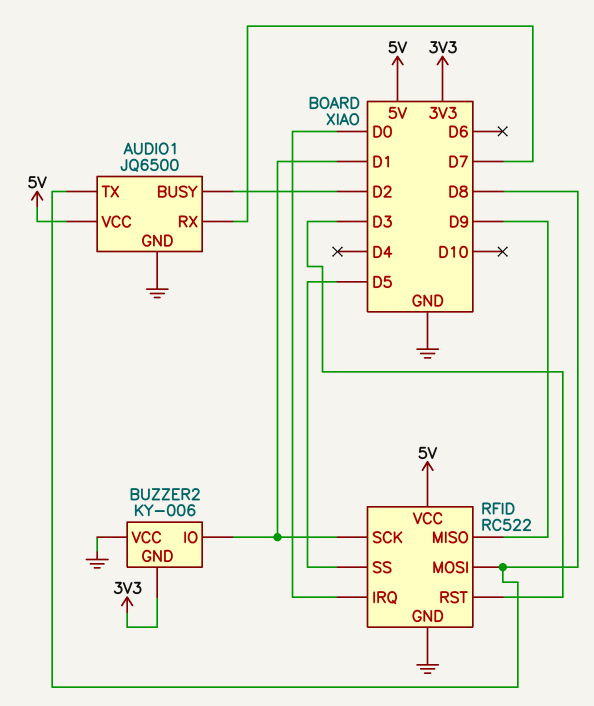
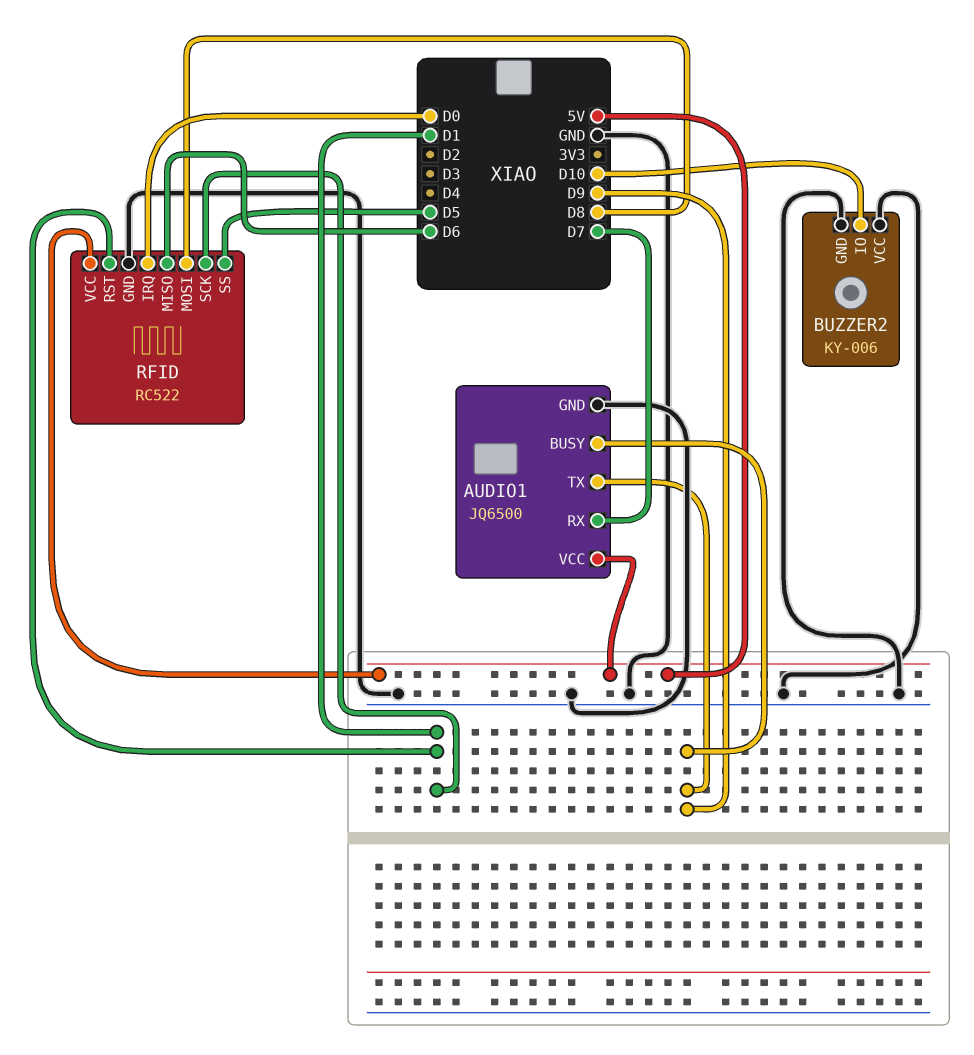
AUDIO1 pin BUSY: D2 -> D9
AUDIO1 pin TX: D8 -> D9
BUZZER2 pin GND: 3V3 -> GND
BUZZER2 pin IO: D1 -> D10
RFID pin MISO: D9 -> D6
RFID pin RST: D3 -> D1

